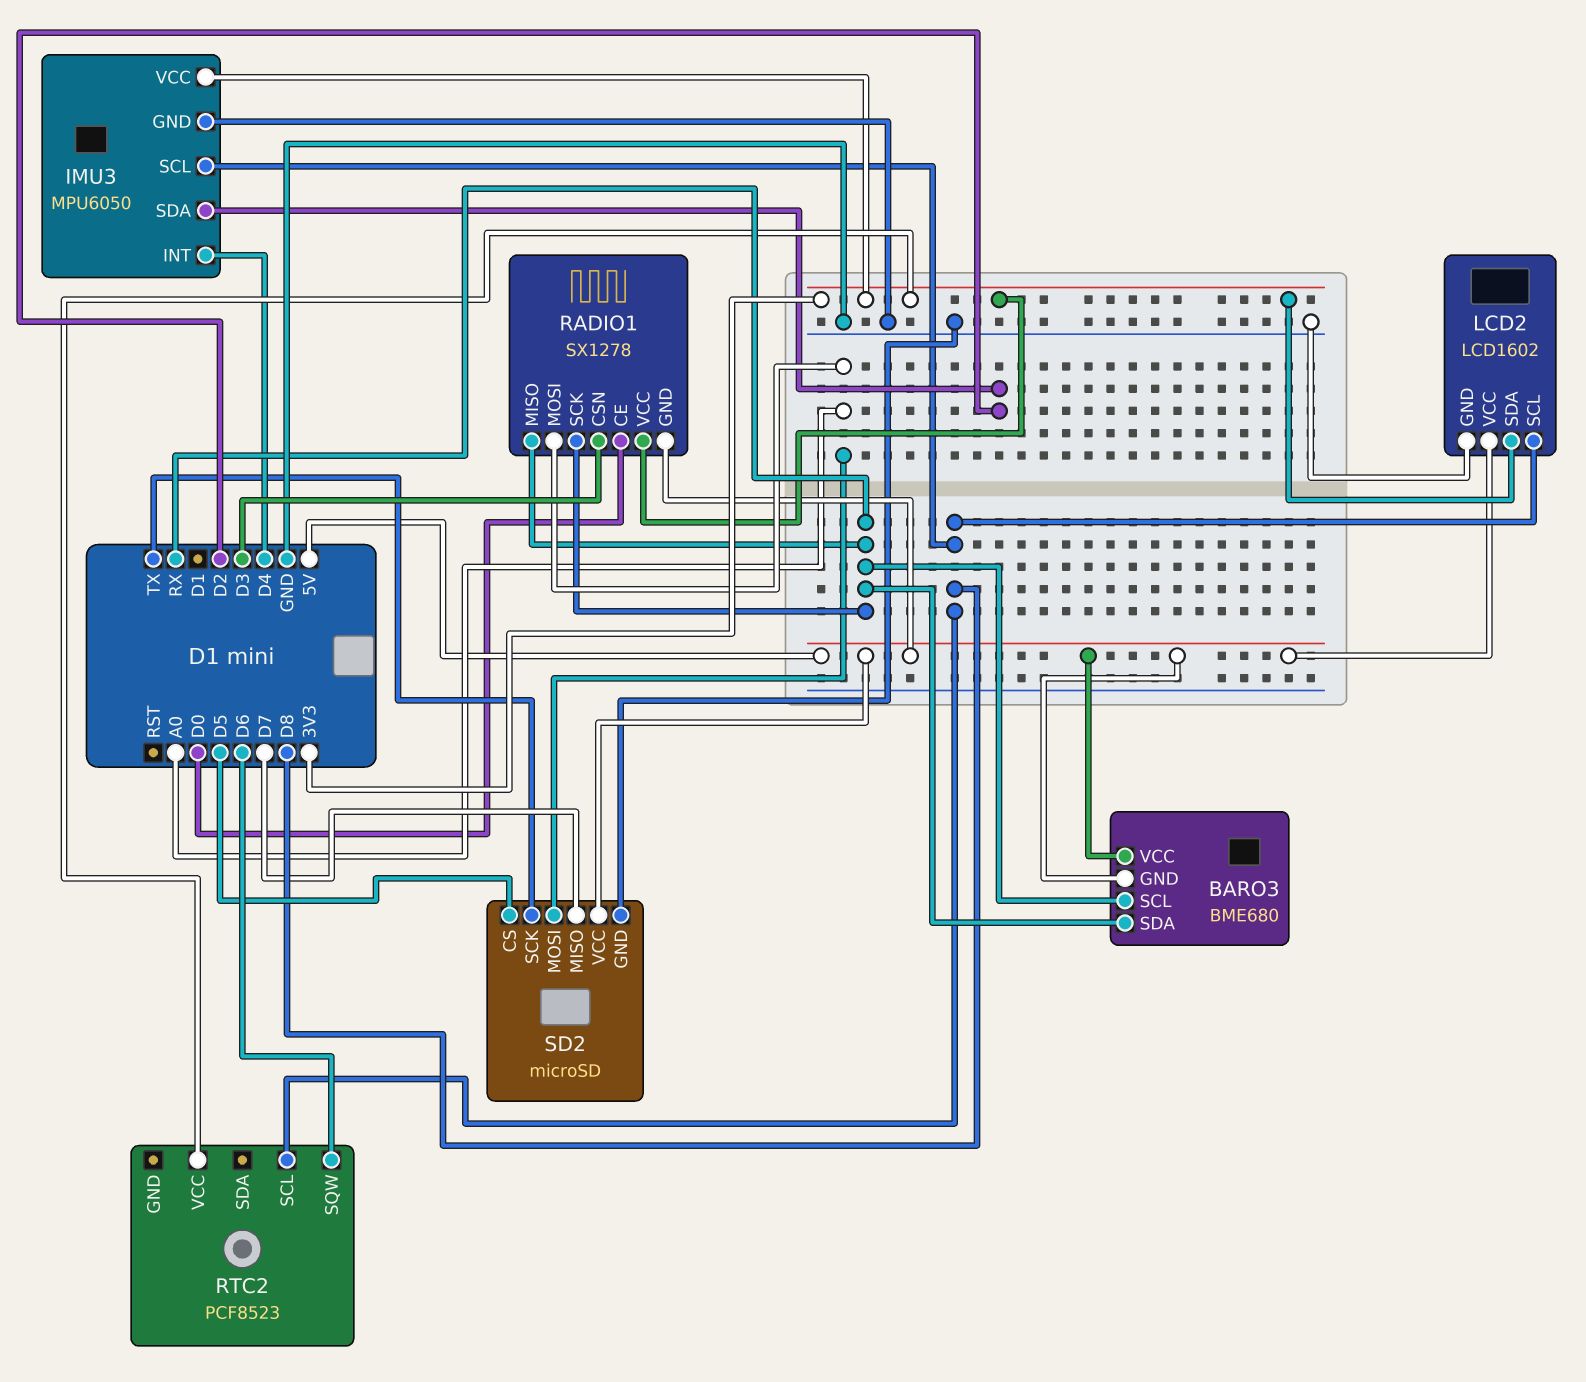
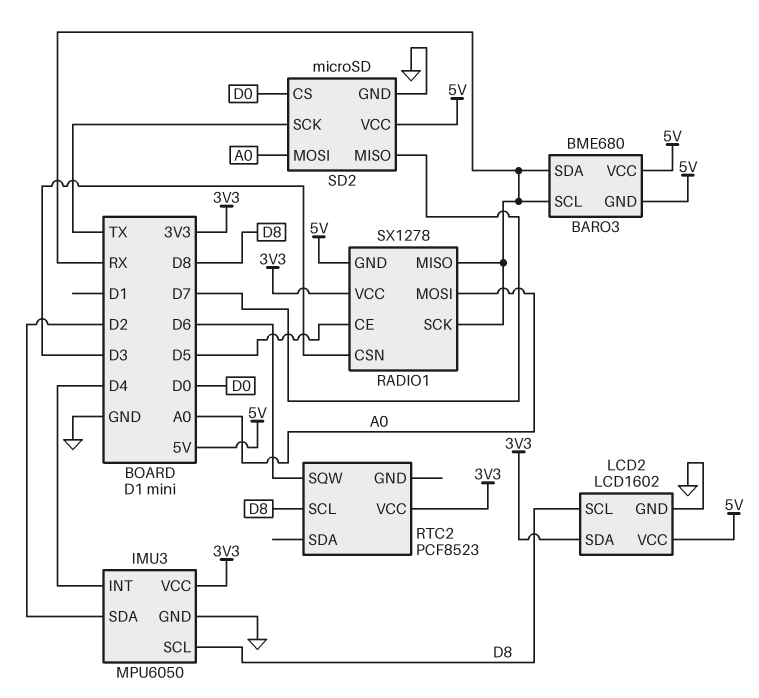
RADIO1 pin CE: D0 -> D5
SD2 pin CS: D5 -> D0

